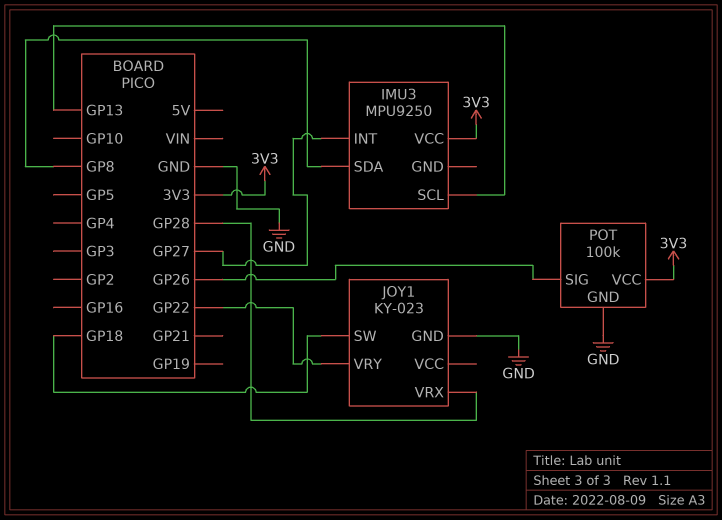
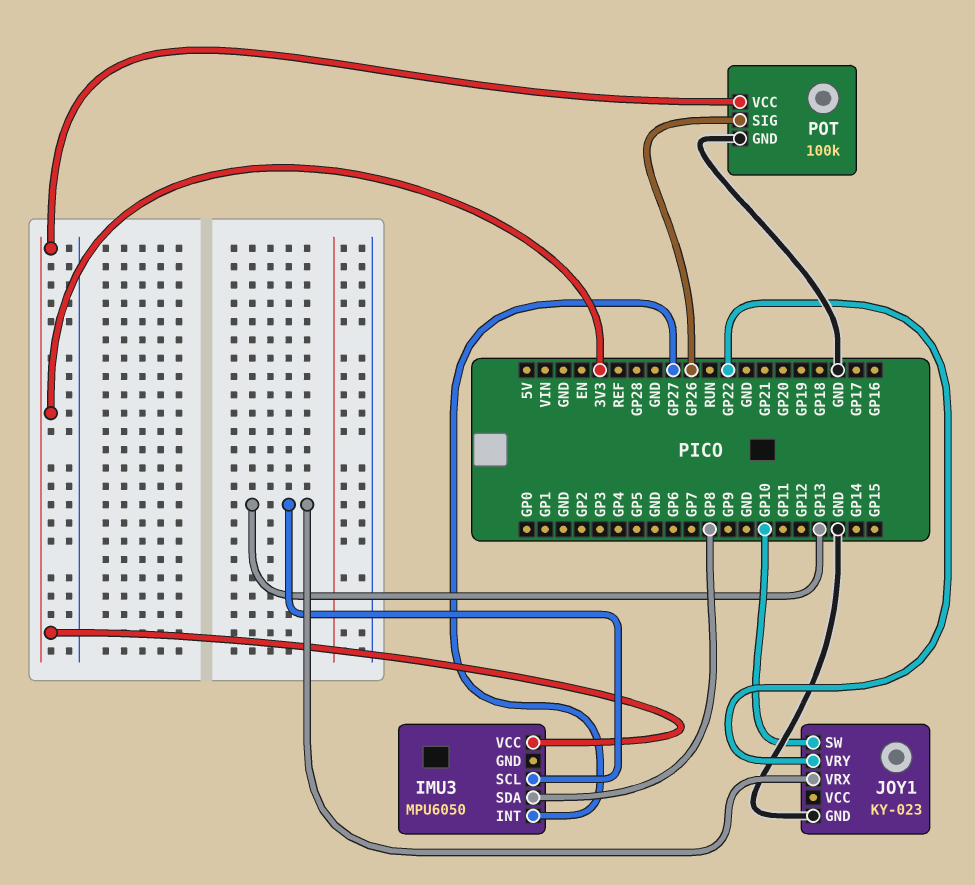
IMU3: MPU9250 -> MPU6050
JOY1 pin SW: GP18 -> GP10
JOY1 pin VRX: GP28 -> GP13

